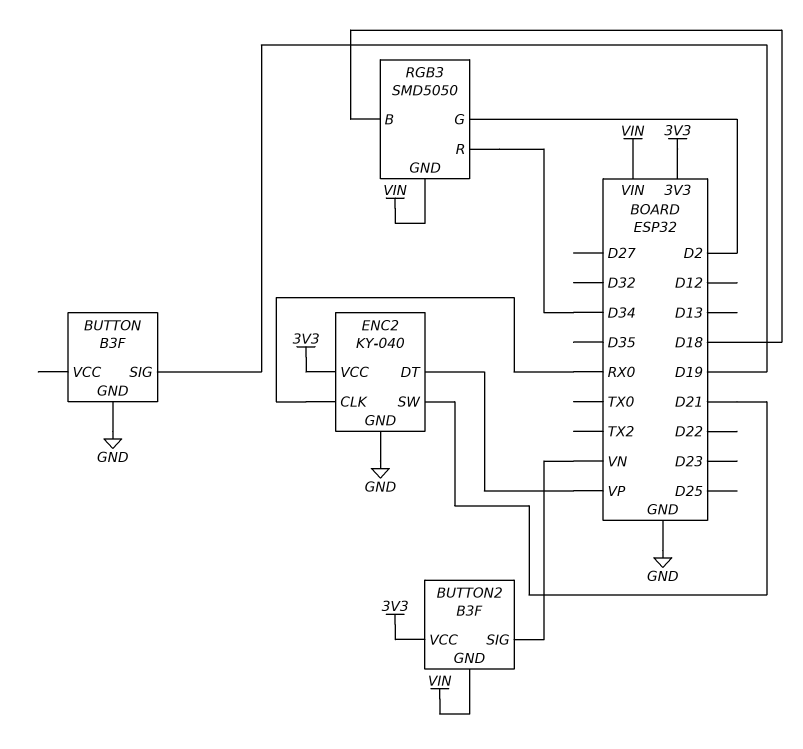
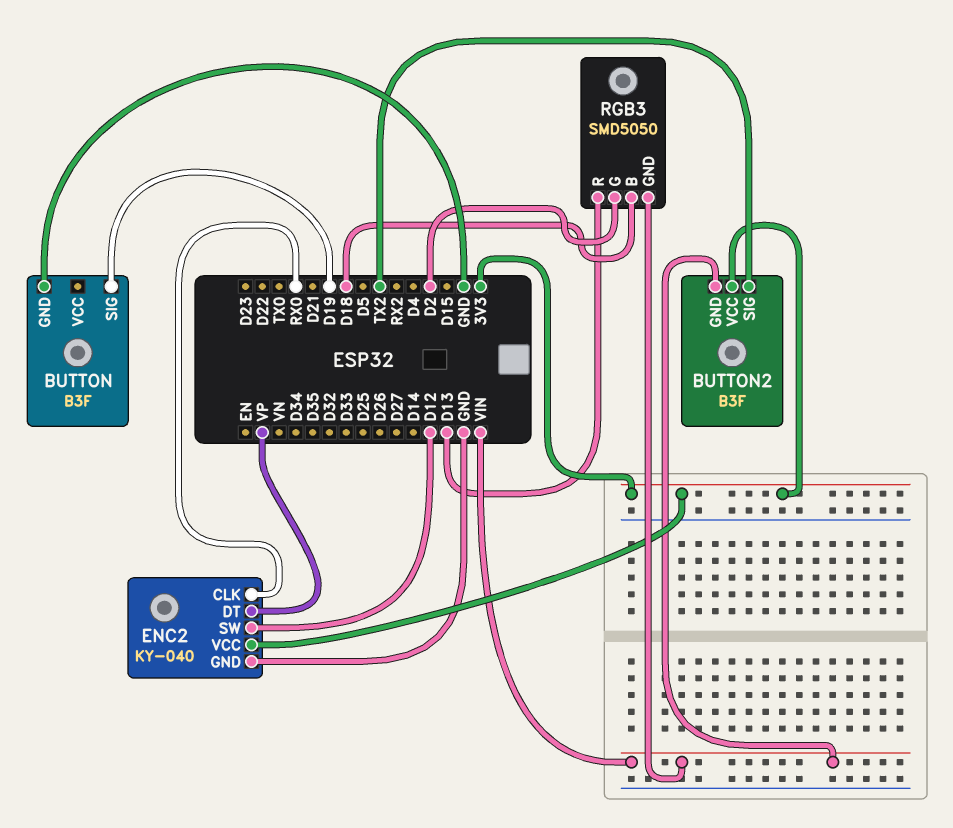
BUTTON2 pin SIG: VN -> TX2
ENC2 pin SW: D21 -> D12
RGB3 pin R: D34 -> D13

